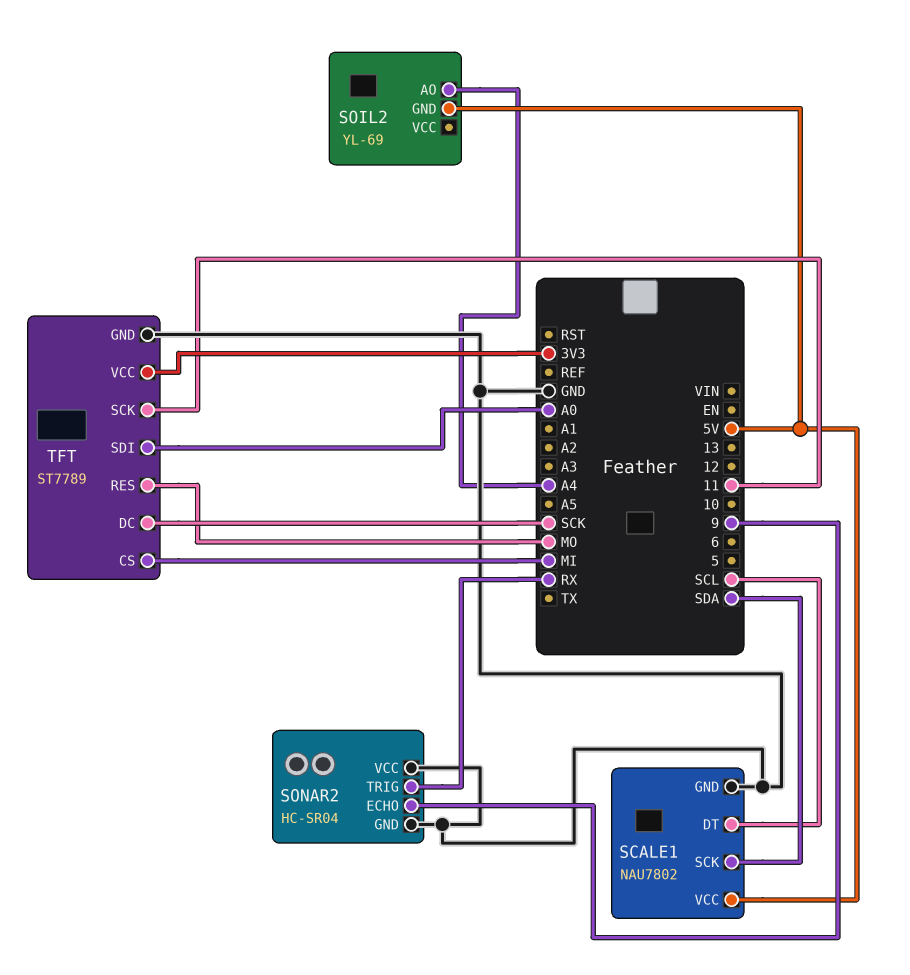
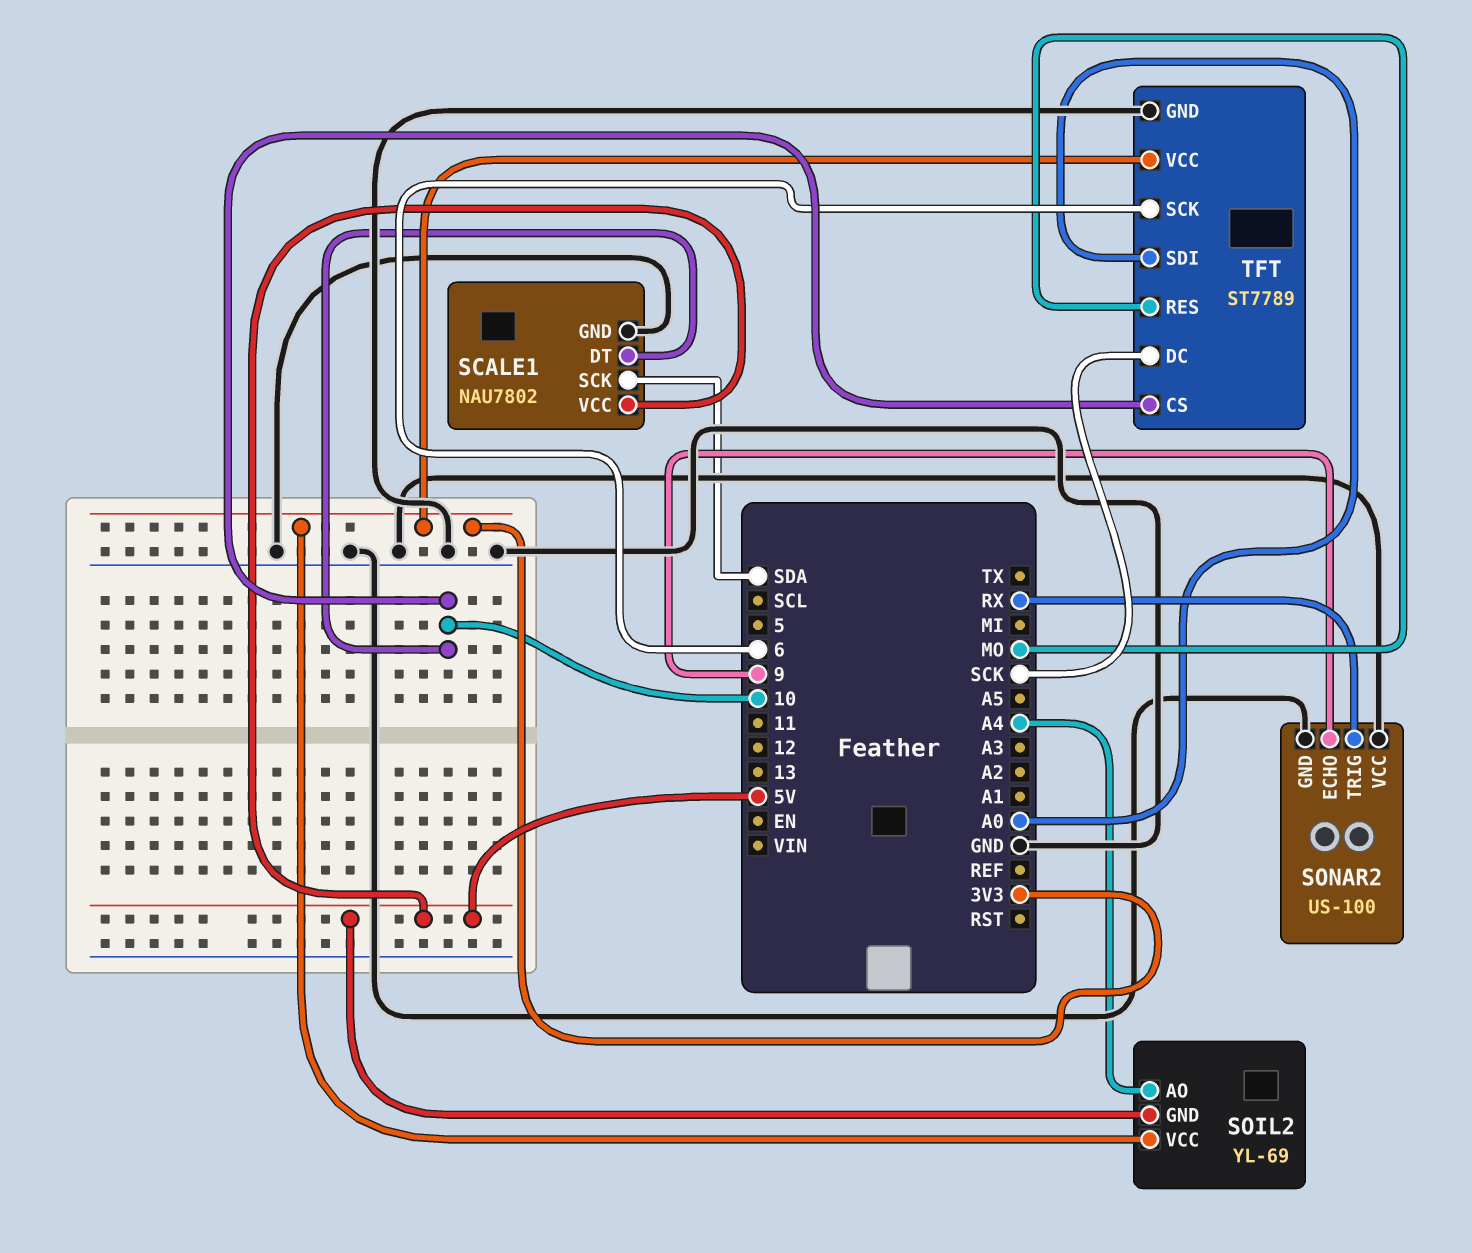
SCALE1 pin DT: SCL -> 10
SOIL2 pin VCC: none -> 3V3
SONAR2: HC-SR04 -> US-100
TFT pin CS: MI -> 10
TFT pin SCK: 11 -> 6

